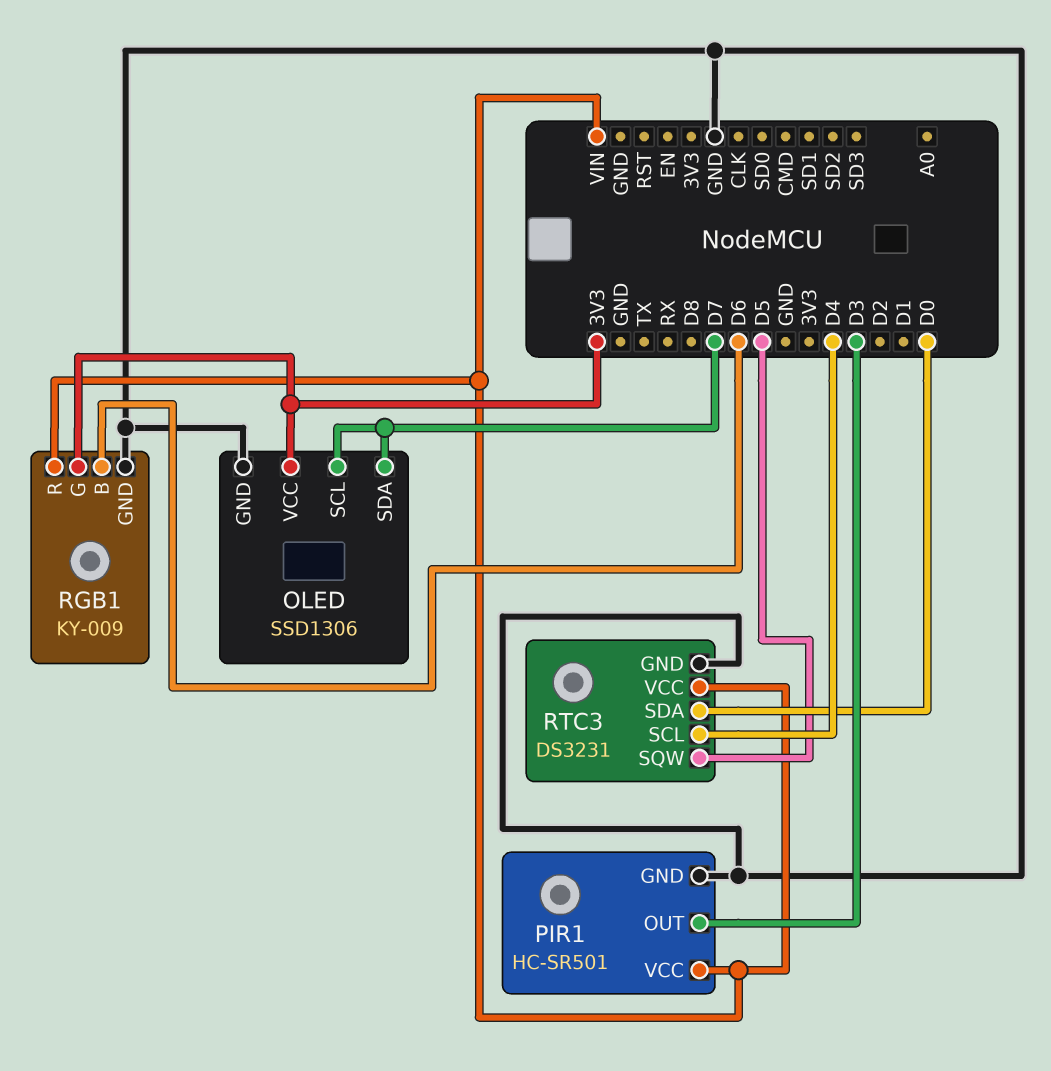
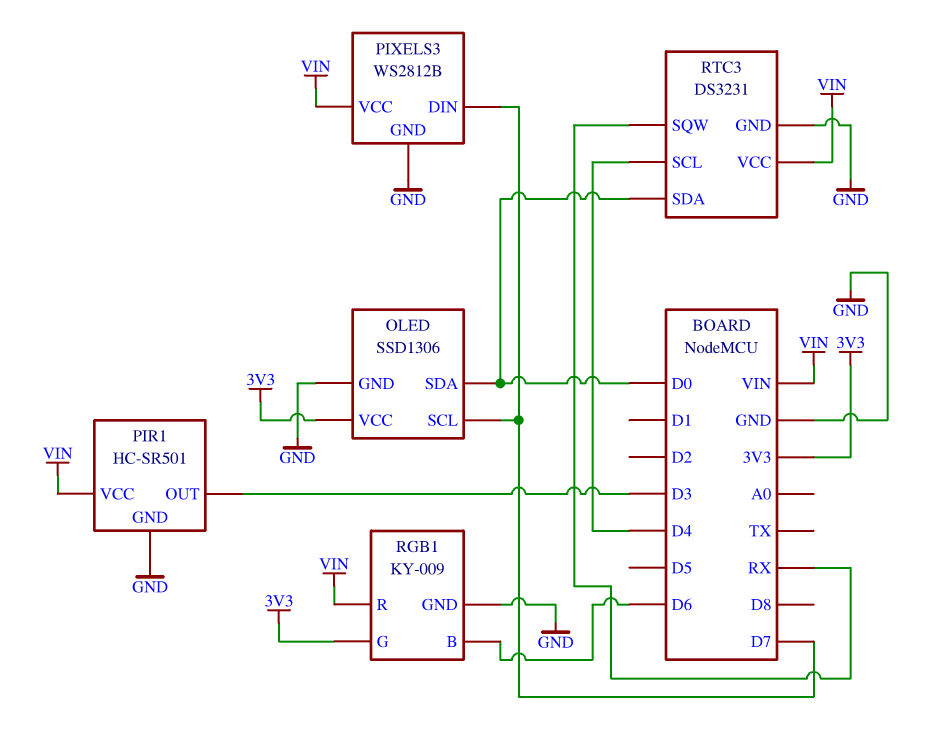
OLED pin SDA: D7 -> D0
PIXELS3: none -> WS2812B
PIXELS3 pin DIN: none -> D7
PIXELS3 pin GND: none -> GND
PIXELS3 pin VCC: none -> VIN
RTC3 pin SQW: D5 -> RX

